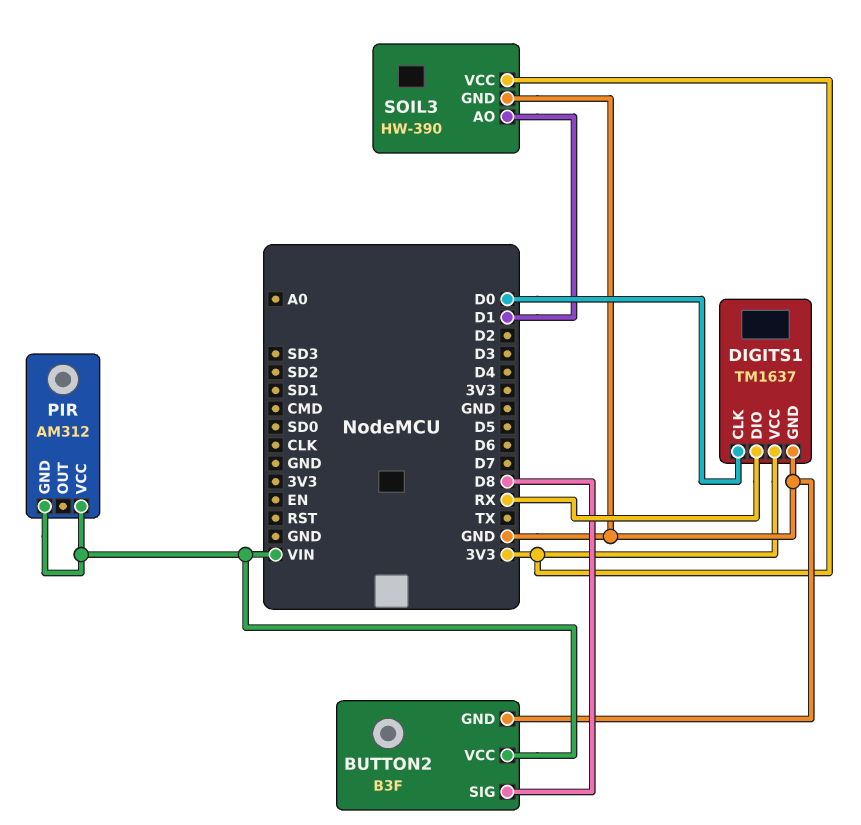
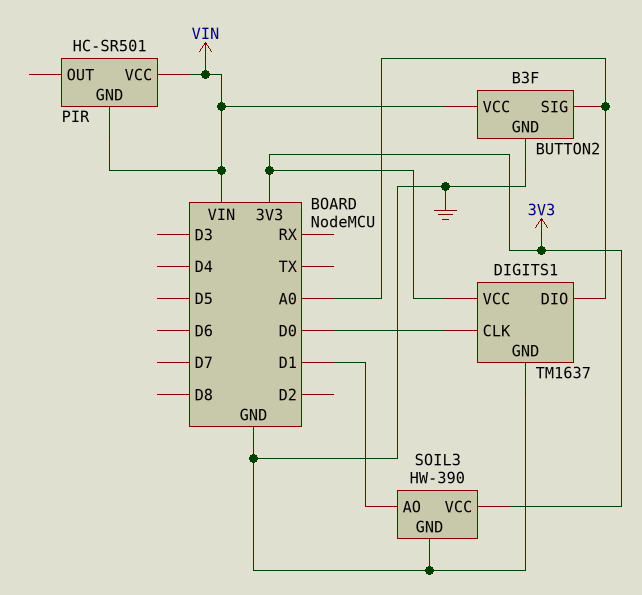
BUTTON2 pin SIG: D8 -> A0
DIGITS1 pin DIO: RX -> A0
PIR: AM312 -> HC-SR501

